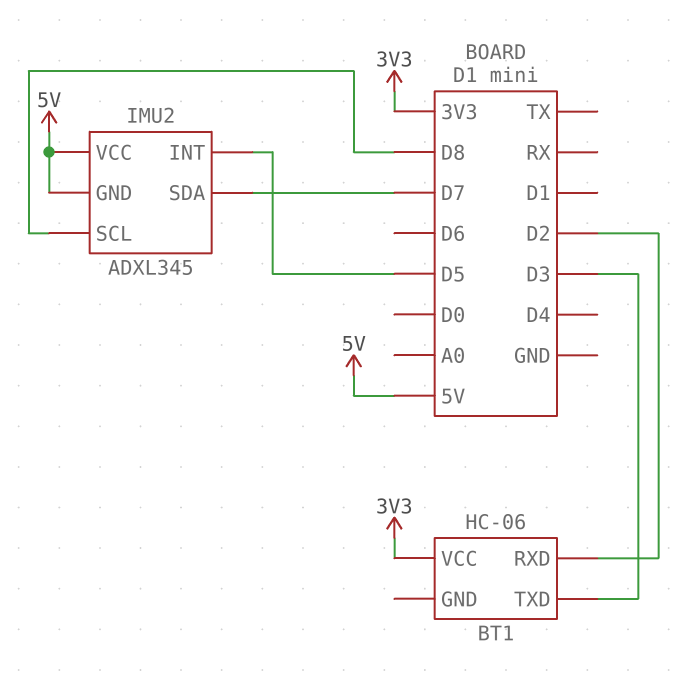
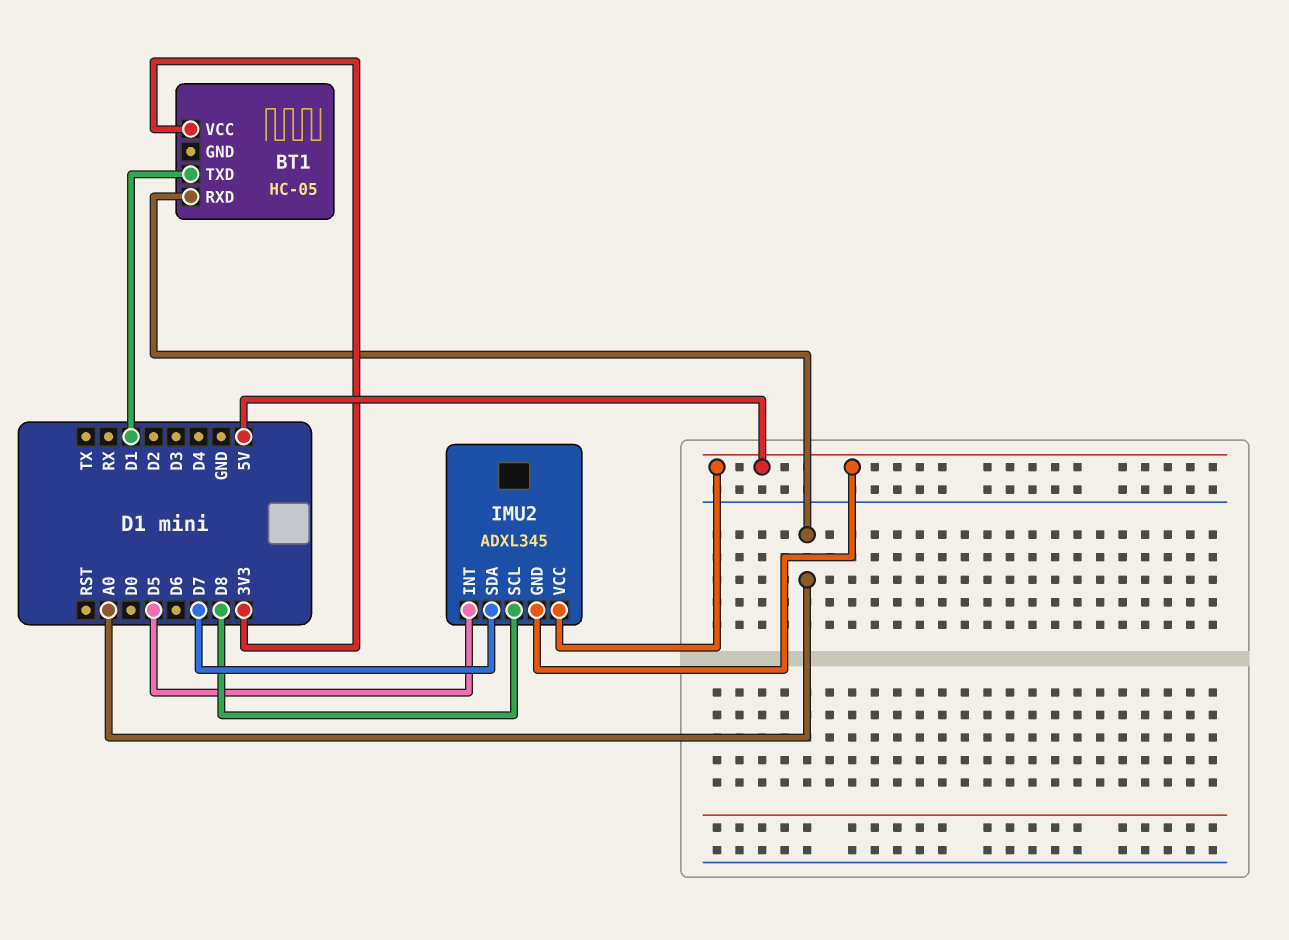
BT1: HC-06 -> HC-05
BT1 pin RXD: D2 -> A0
BT1 pin TXD: D3 -> D1

